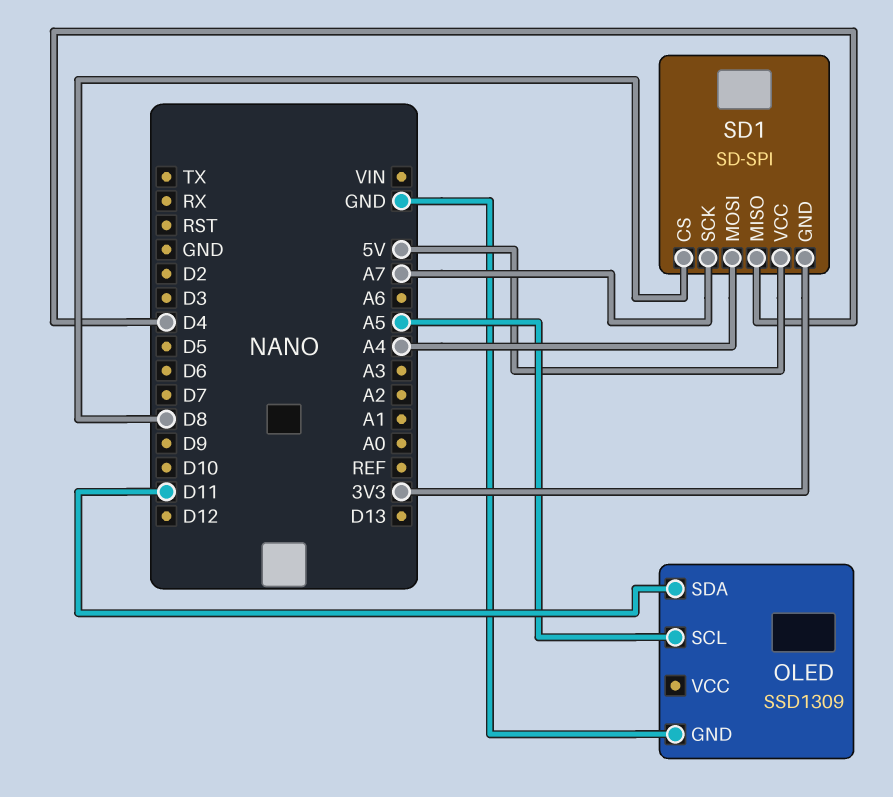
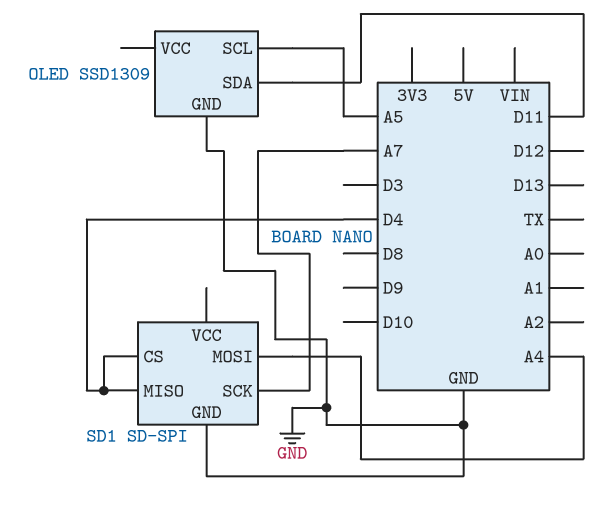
SD1 pin CS: D8 -> D4
SD1 pin GND: 3V3 -> GND
SD1 pin VCC: 5V -> none

